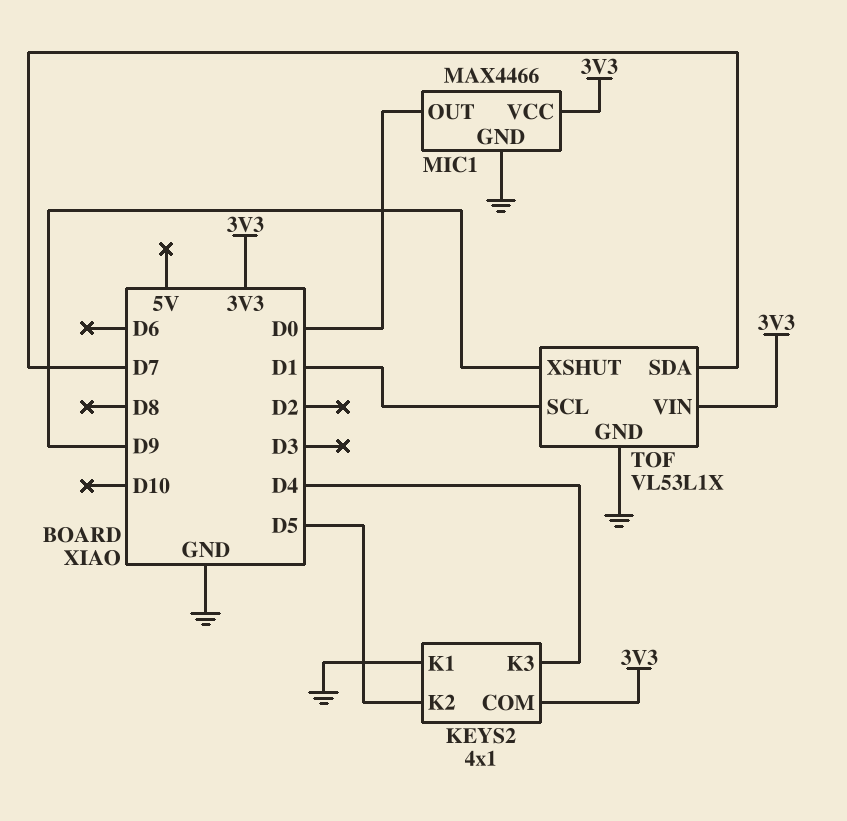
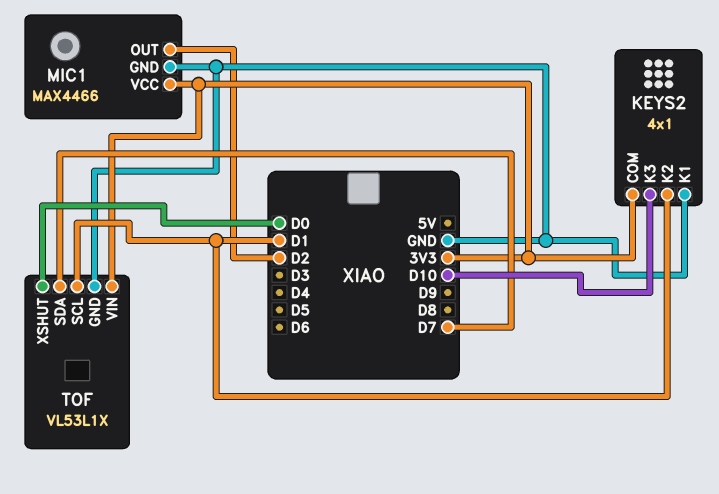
KEYS2 pin K2: D5 -> D1
KEYS2 pin K3: D4 -> D10
MIC1 pin OUT: D0 -> D2
TOF pin XSHUT: D9 -> D0

